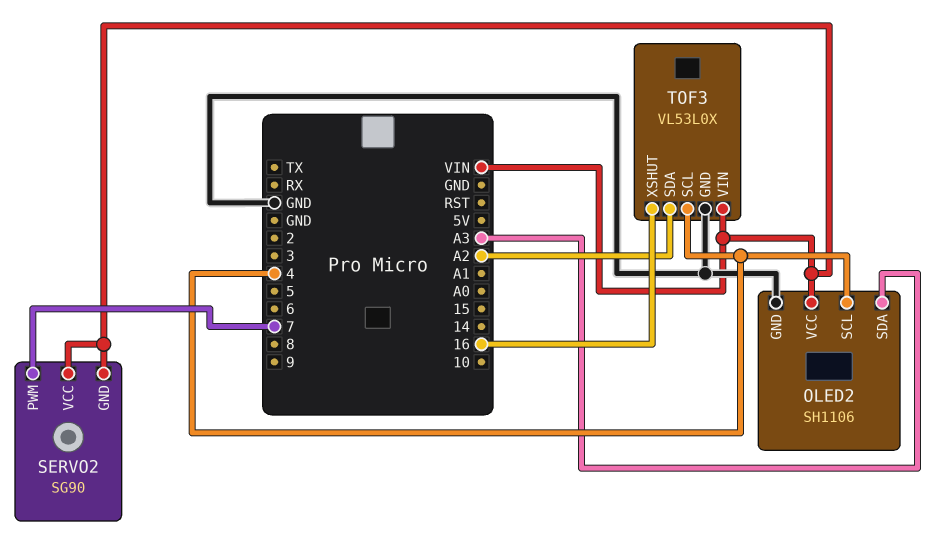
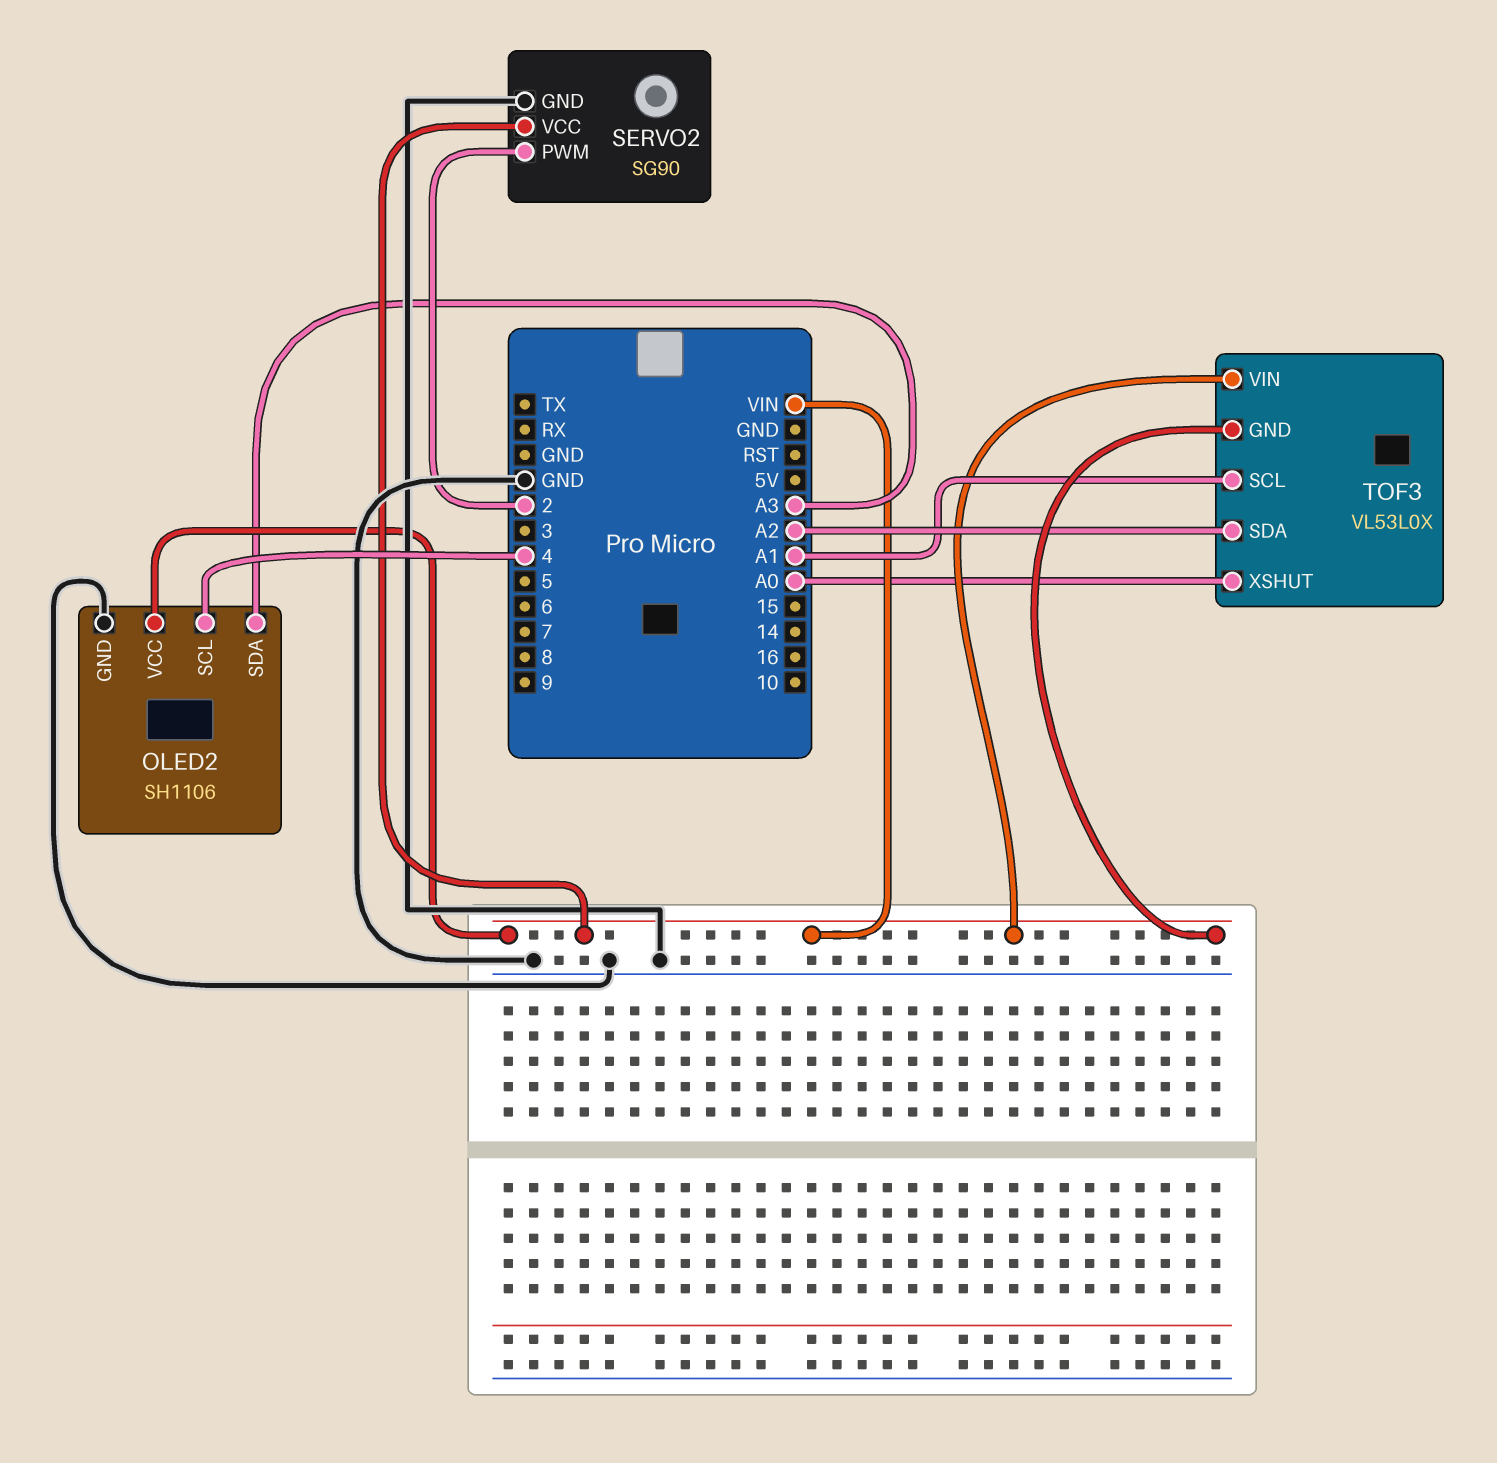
SERVO2 pin GND: VIN -> GND
SERVO2 pin PWM: 7 -> 2
TOF3 pin GND: GND -> VIN
TOF3 pin SCL: 4 -> A1
TOF3 pin XSHUT: 16 -> A0

